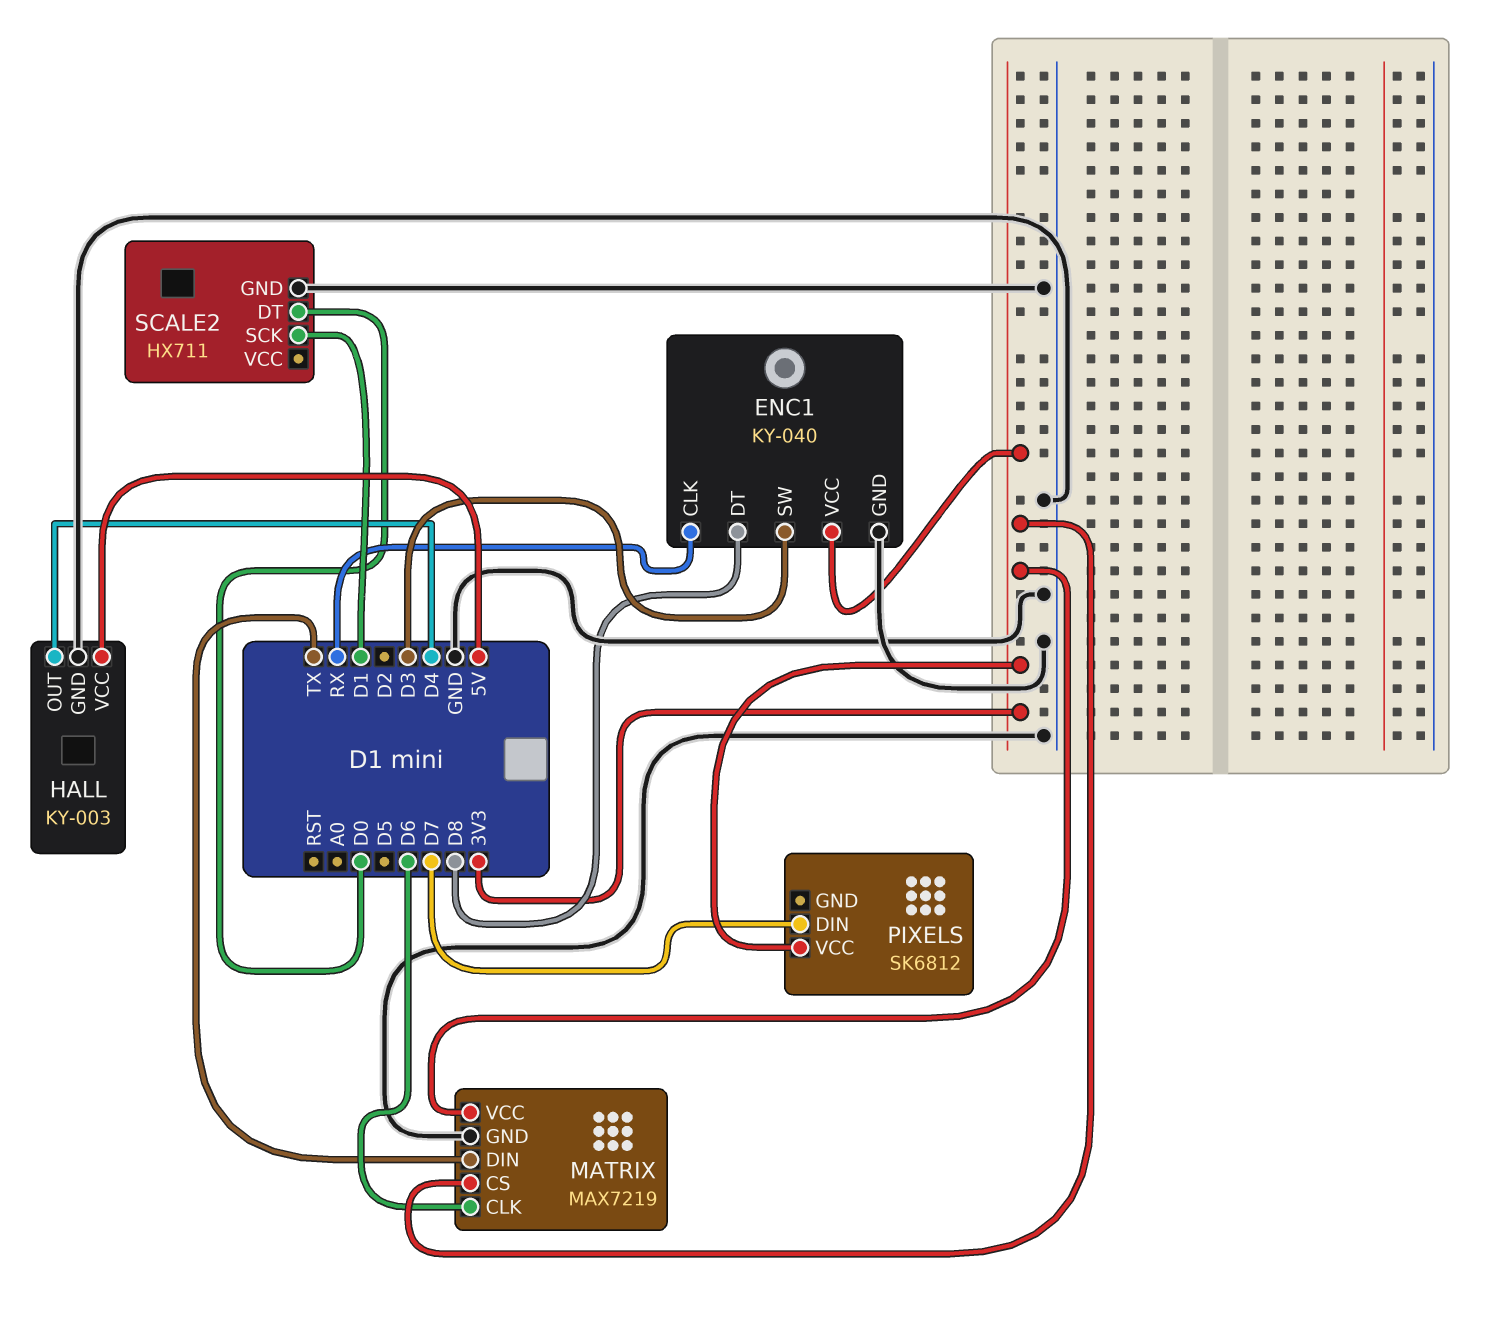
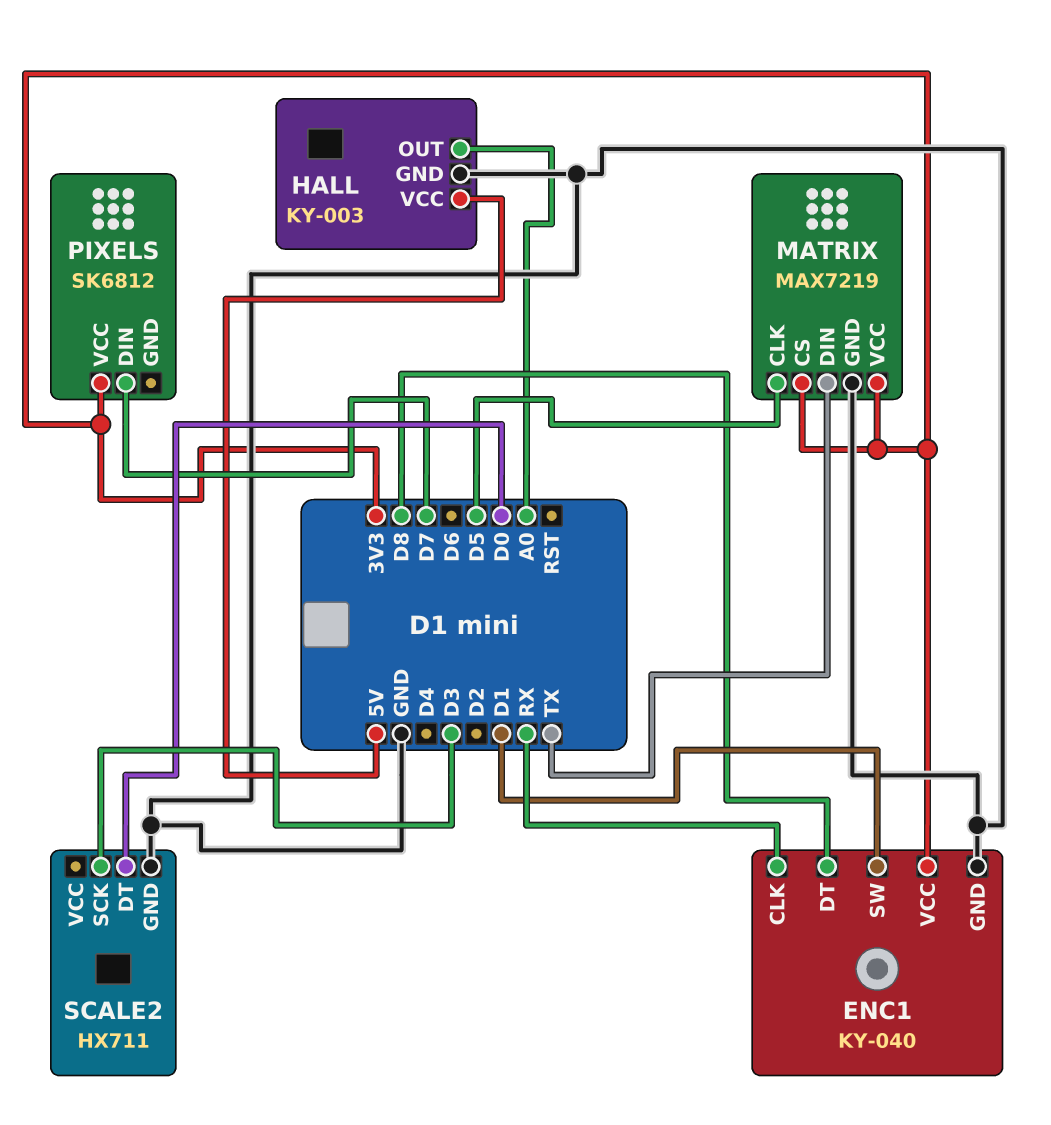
ENC1 pin SW: D3 -> D1
HALL pin OUT: D4 -> A0
MATRIX pin CLK: D6 -> D5
SCALE2 pin SCK: D1 -> D3

